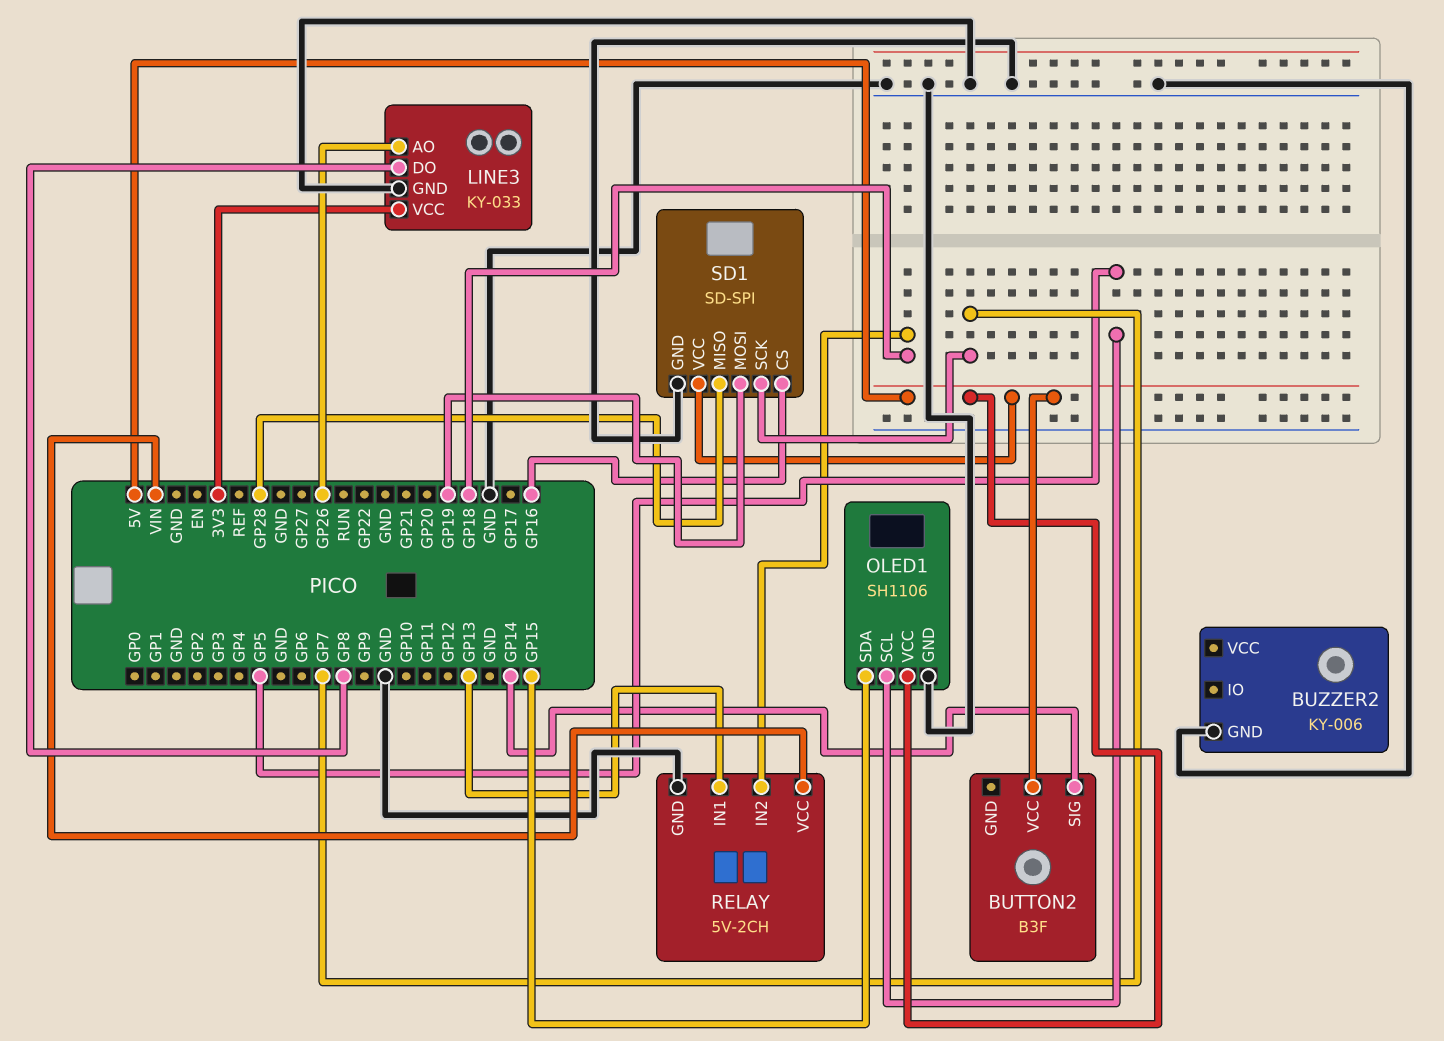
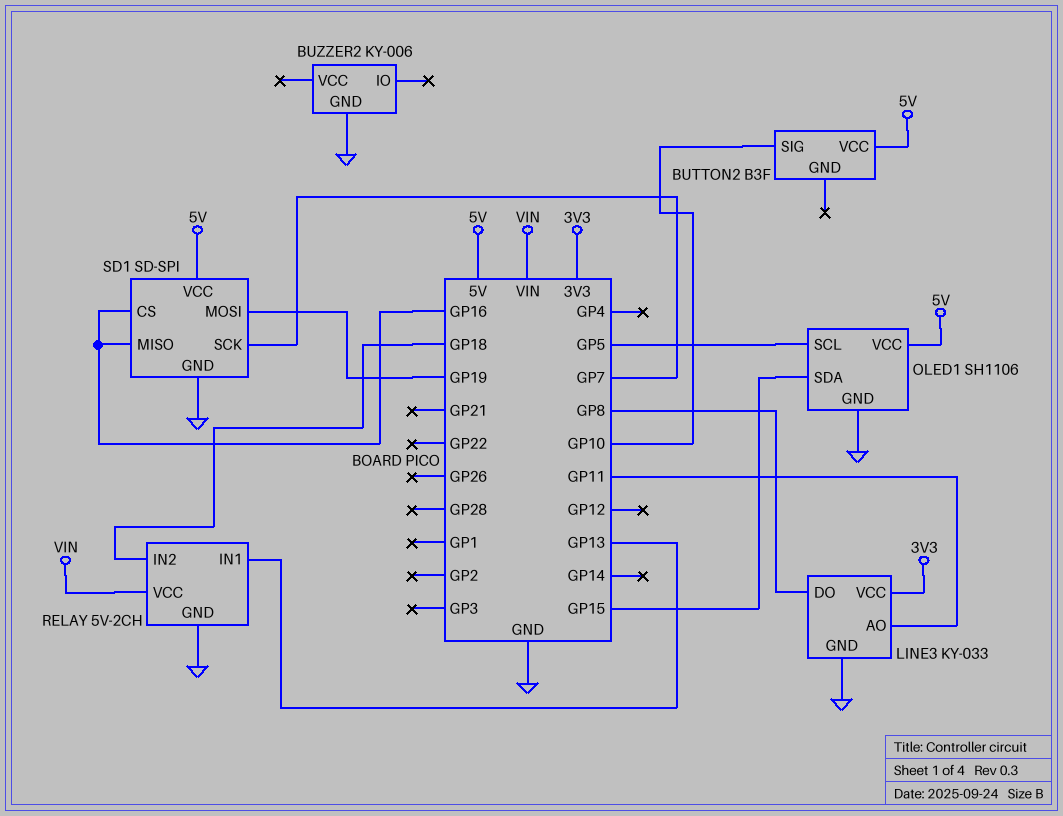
BUTTON2 pin SIG: GP14 -> GP10
LINE3 pin AO: GP26 -> GP11
SD1 pin MISO: GP28 -> GP16

